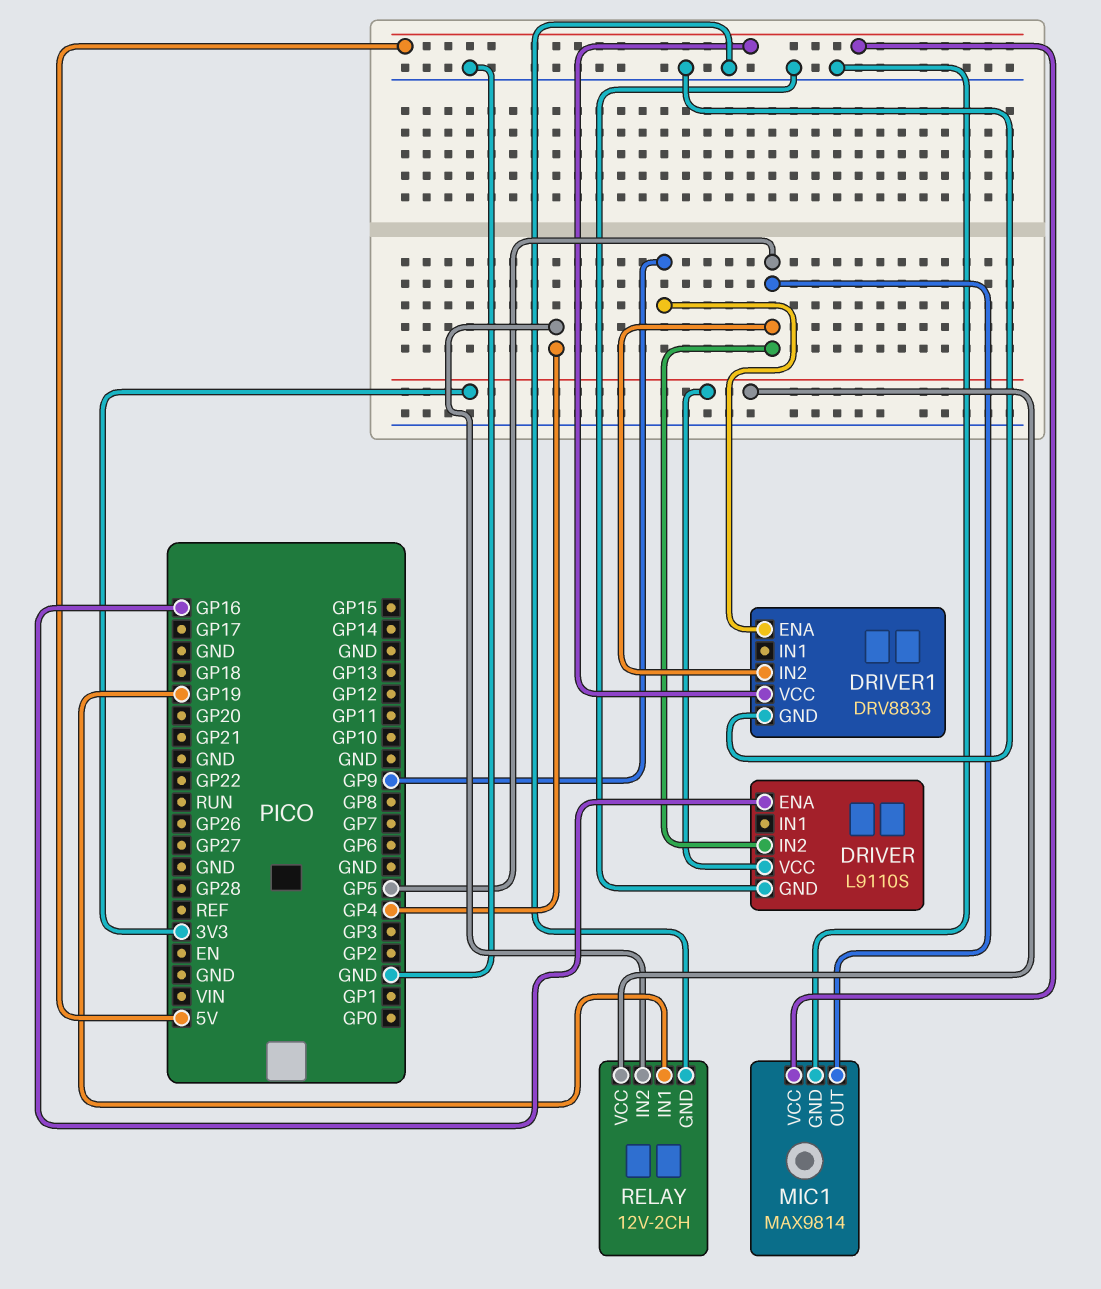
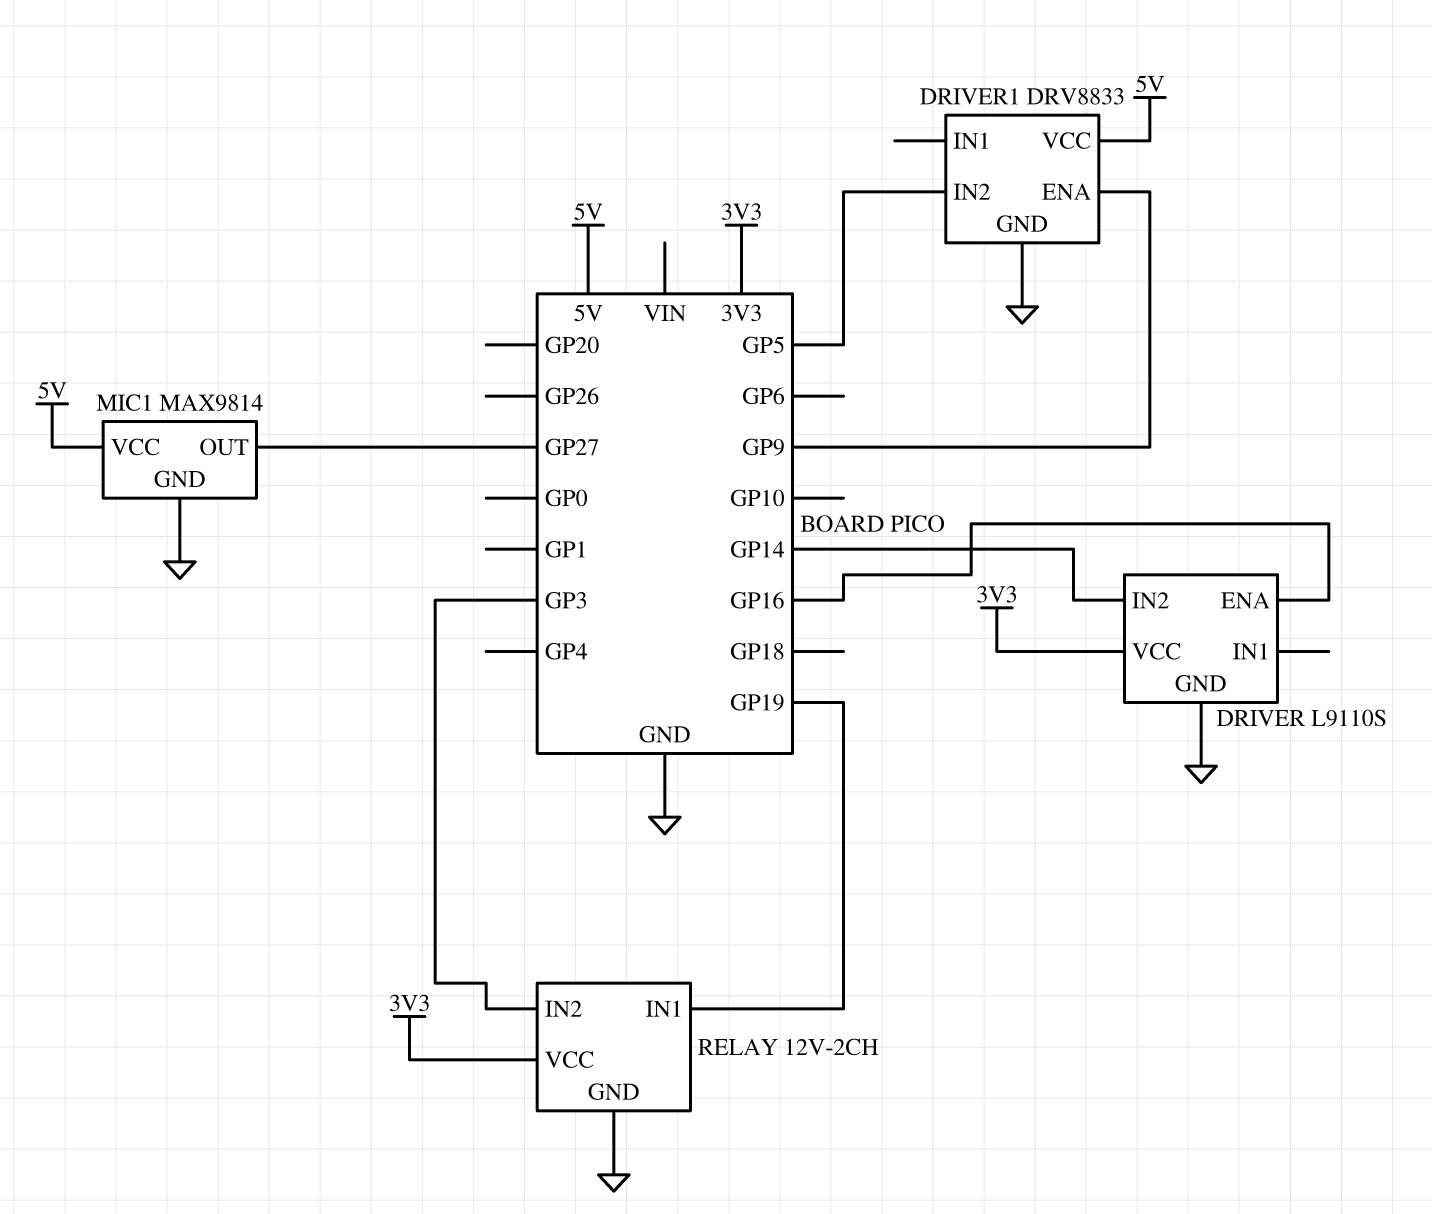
DRIVER pin IN2: GP5 -> GP14
MIC1 pin OUT: GP5 -> GP27
RELAY pin IN2: GP4 -> GP3

